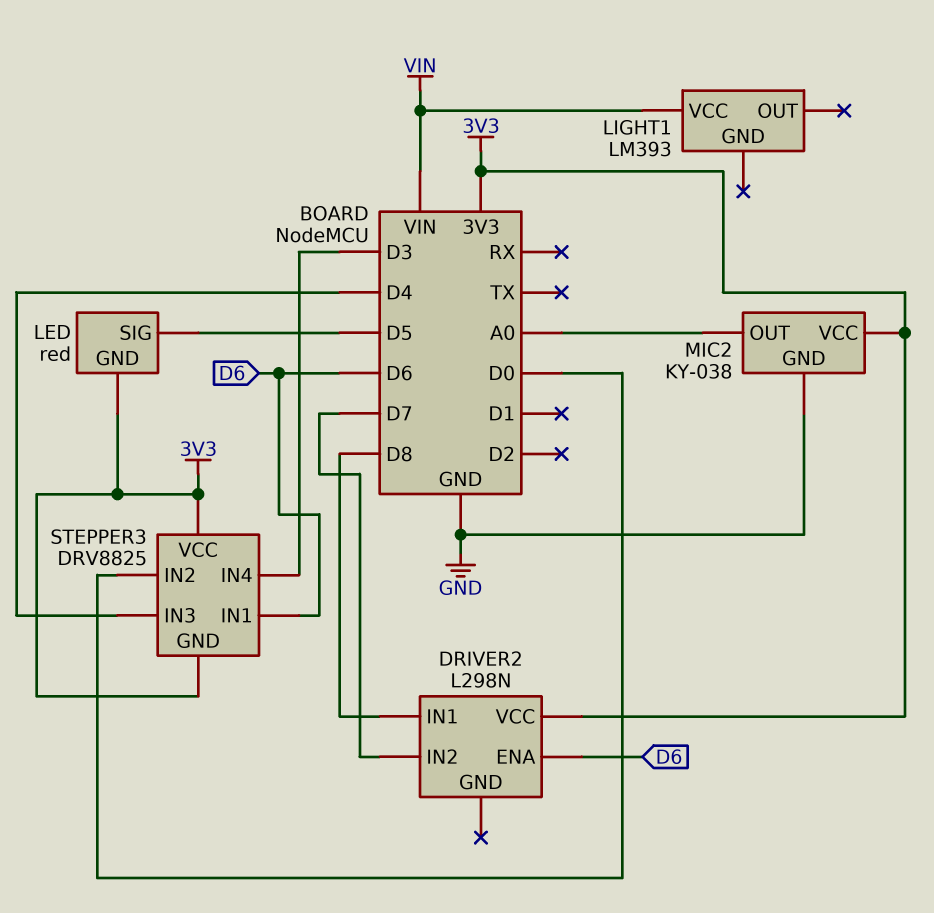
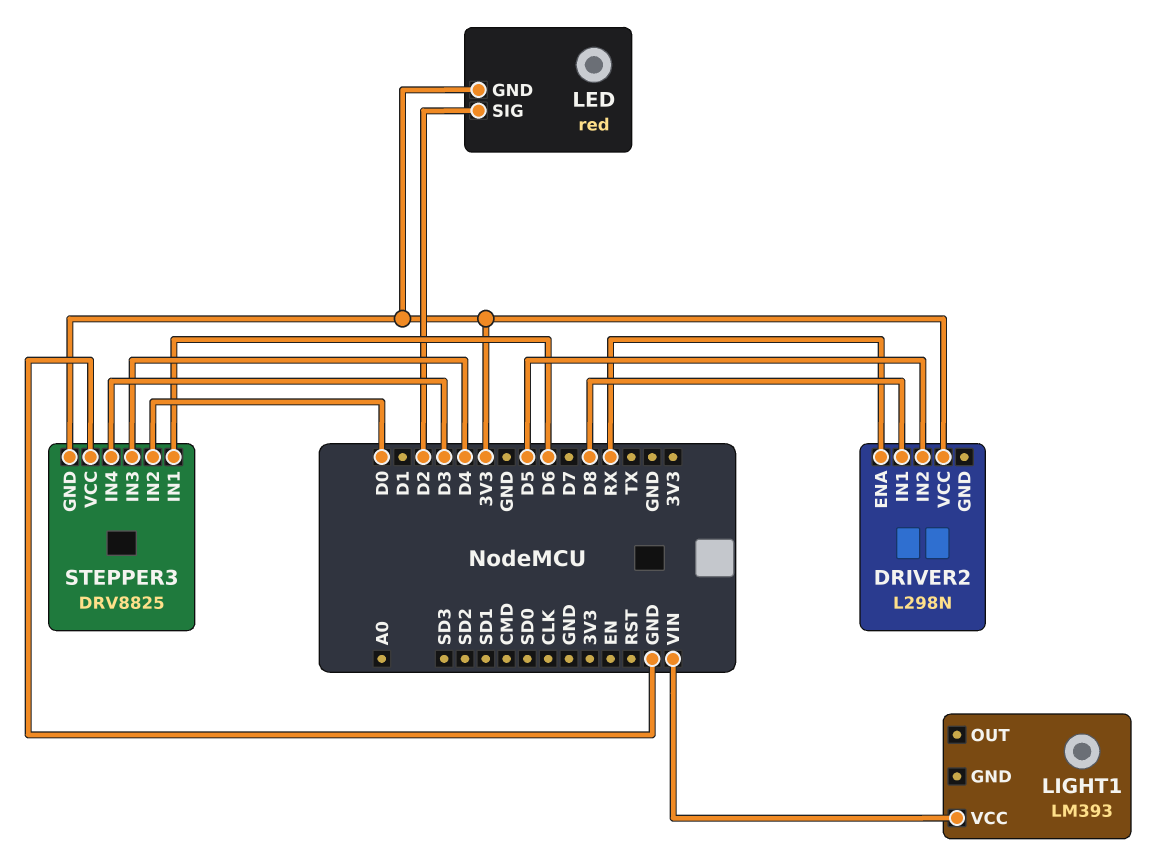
DRIVER2 pin ENA: D6 -> RX
DRIVER2 pin IN2: D7 -> D5
LED pin SIG: D5 -> D2
MIC2: KY-038 -> none
MIC2 pin GND: GND -> none
MIC2 pin OUT: A0 -> none
MIC2 pin VCC: 3V3 -> none
STEPPER3 pin VCC: 3V3 -> GND

